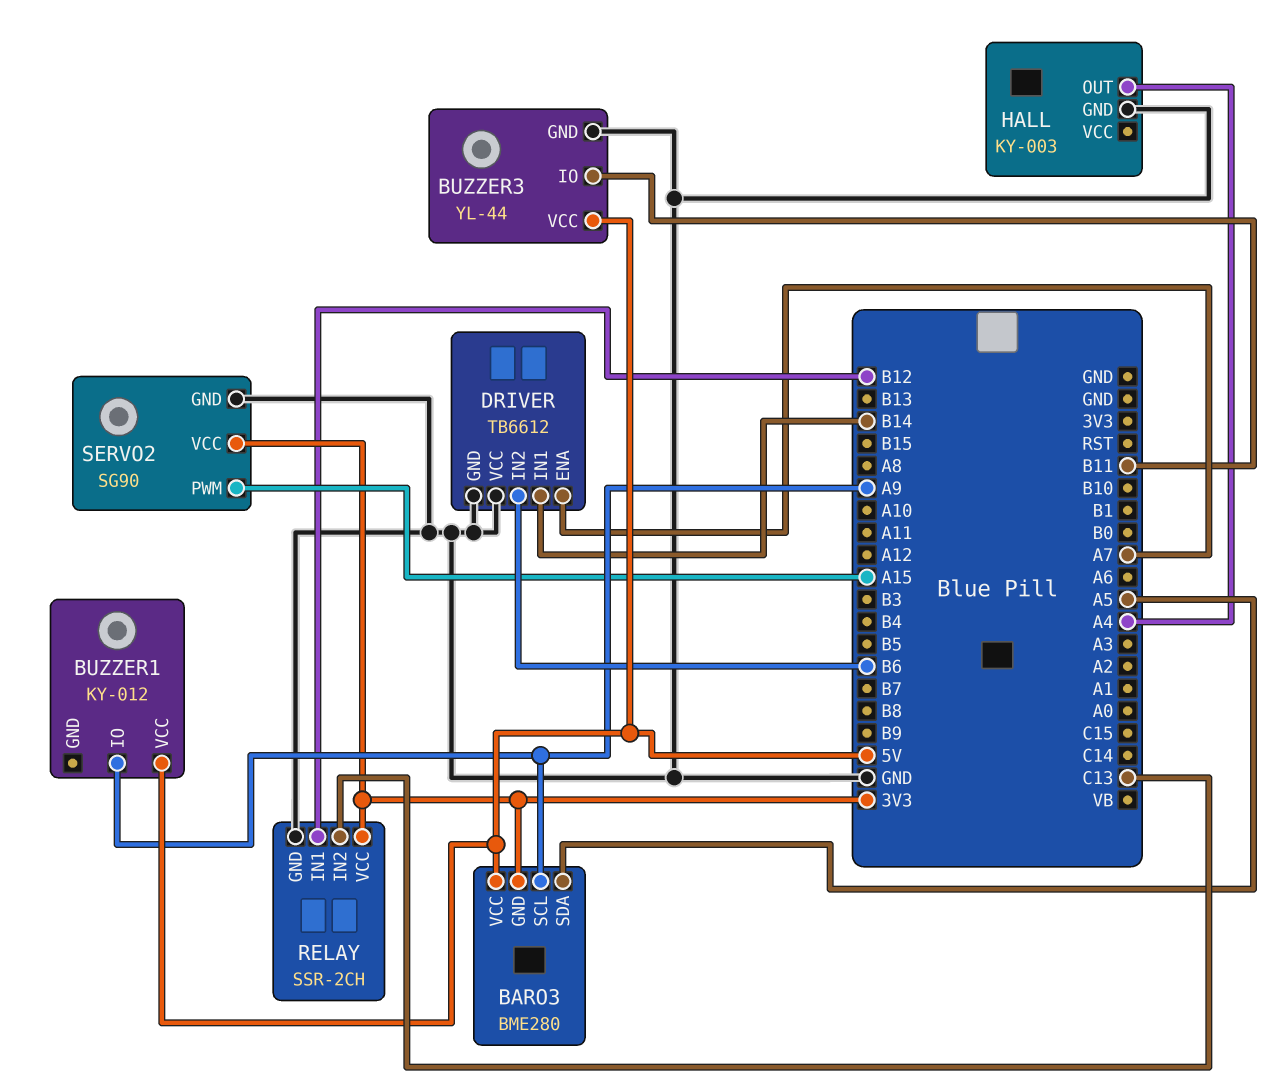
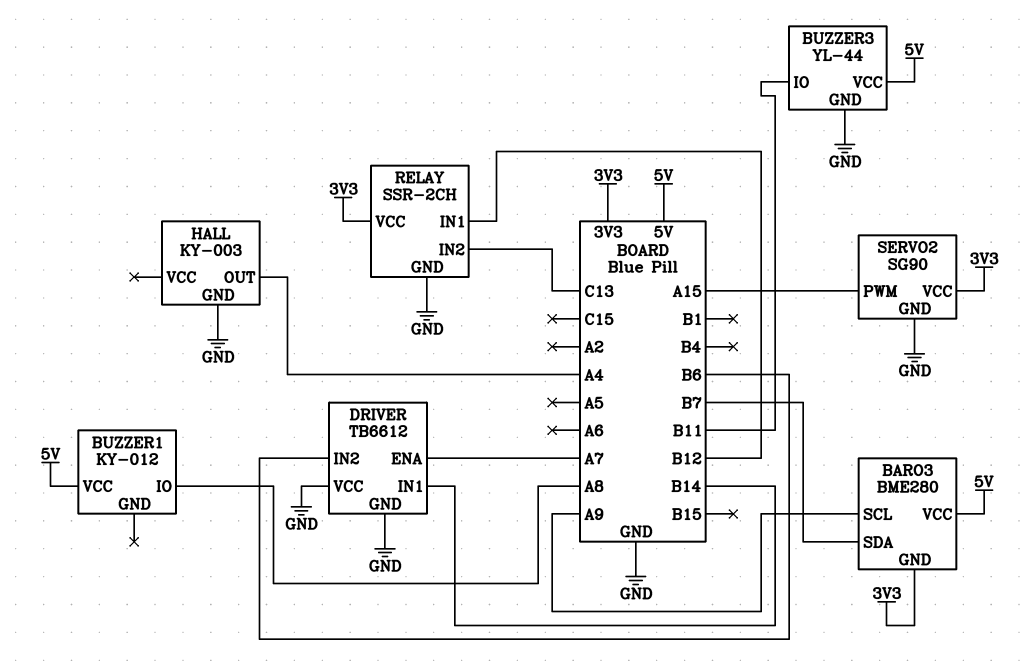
BARO3 pin SDA: A5 -> B7
BUZZER1 pin IO: A9 -> A8

